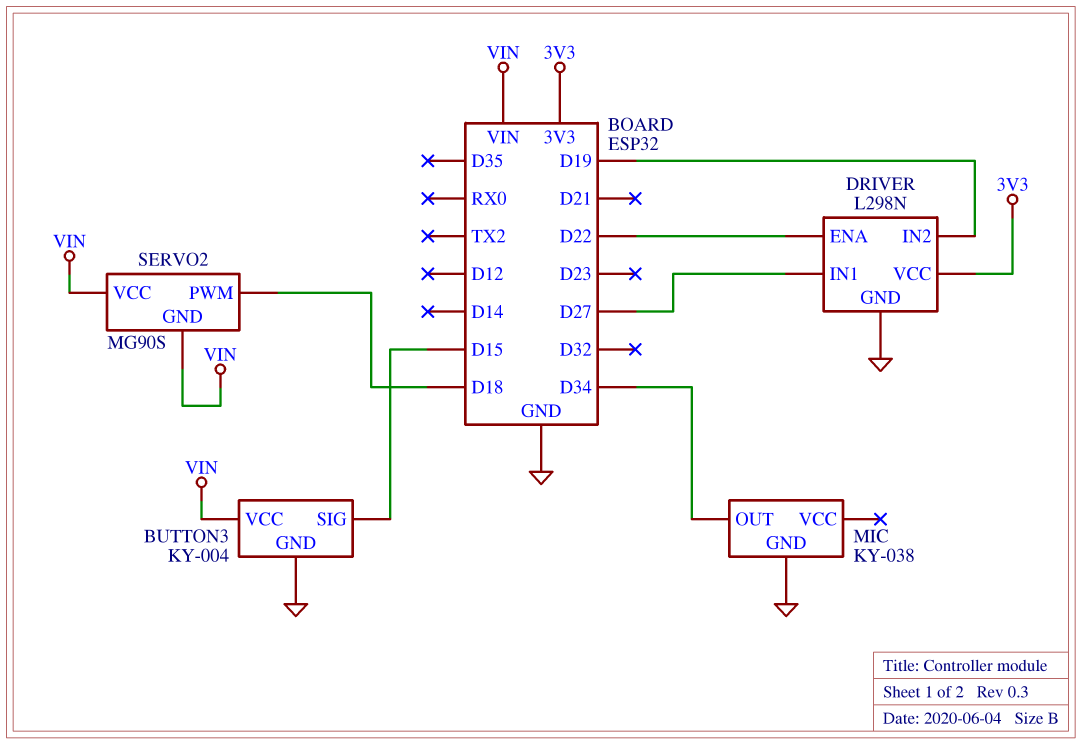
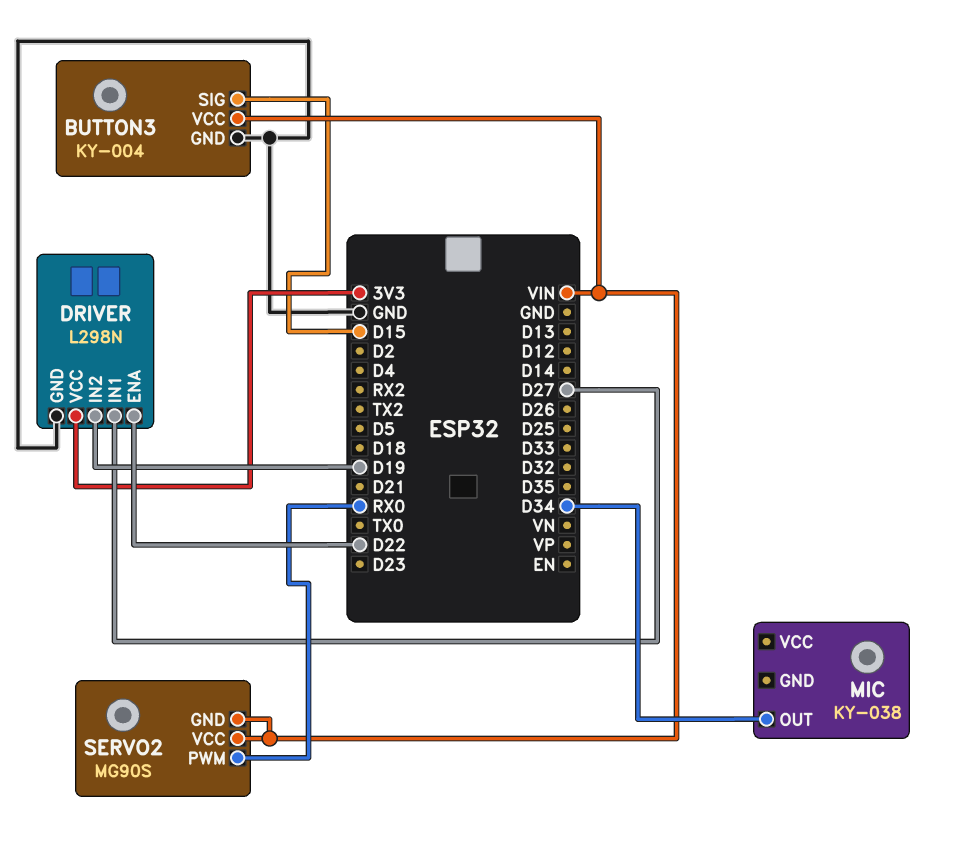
MIC pin GND: GND -> none
SERVO2 pin PWM: D18 -> RX0

